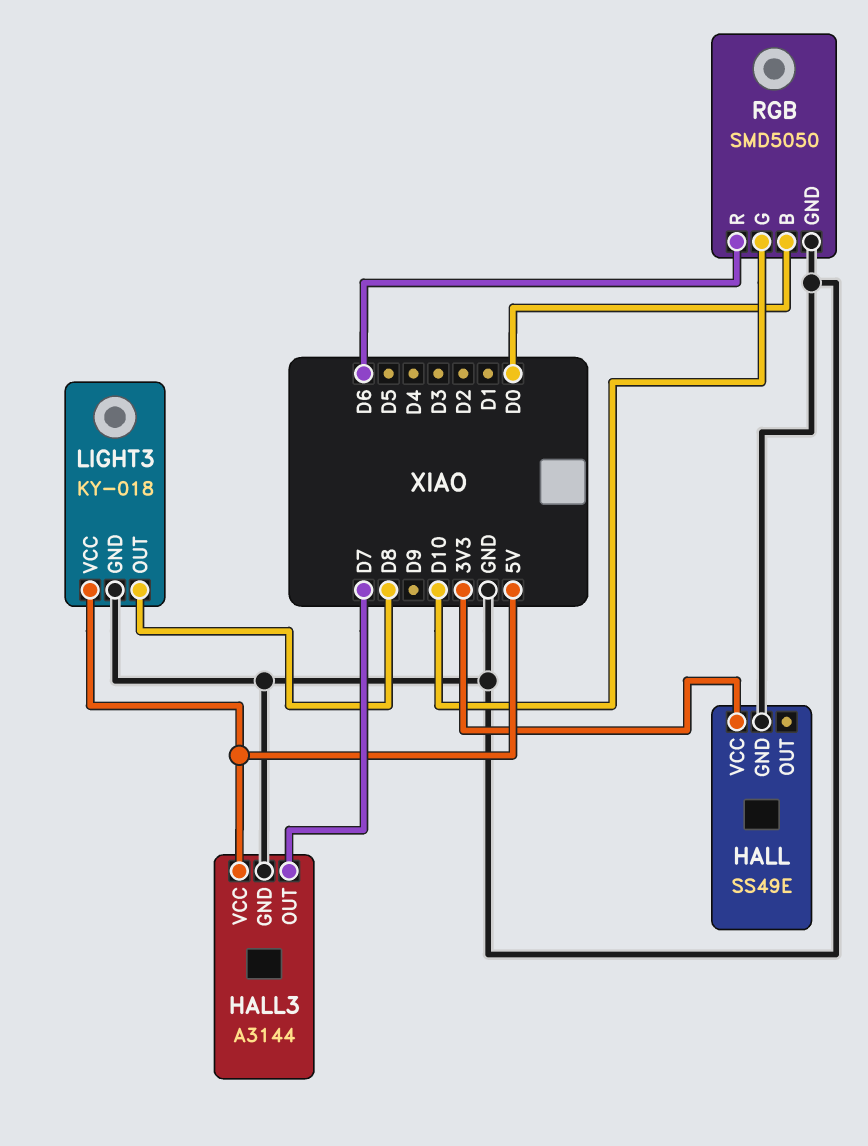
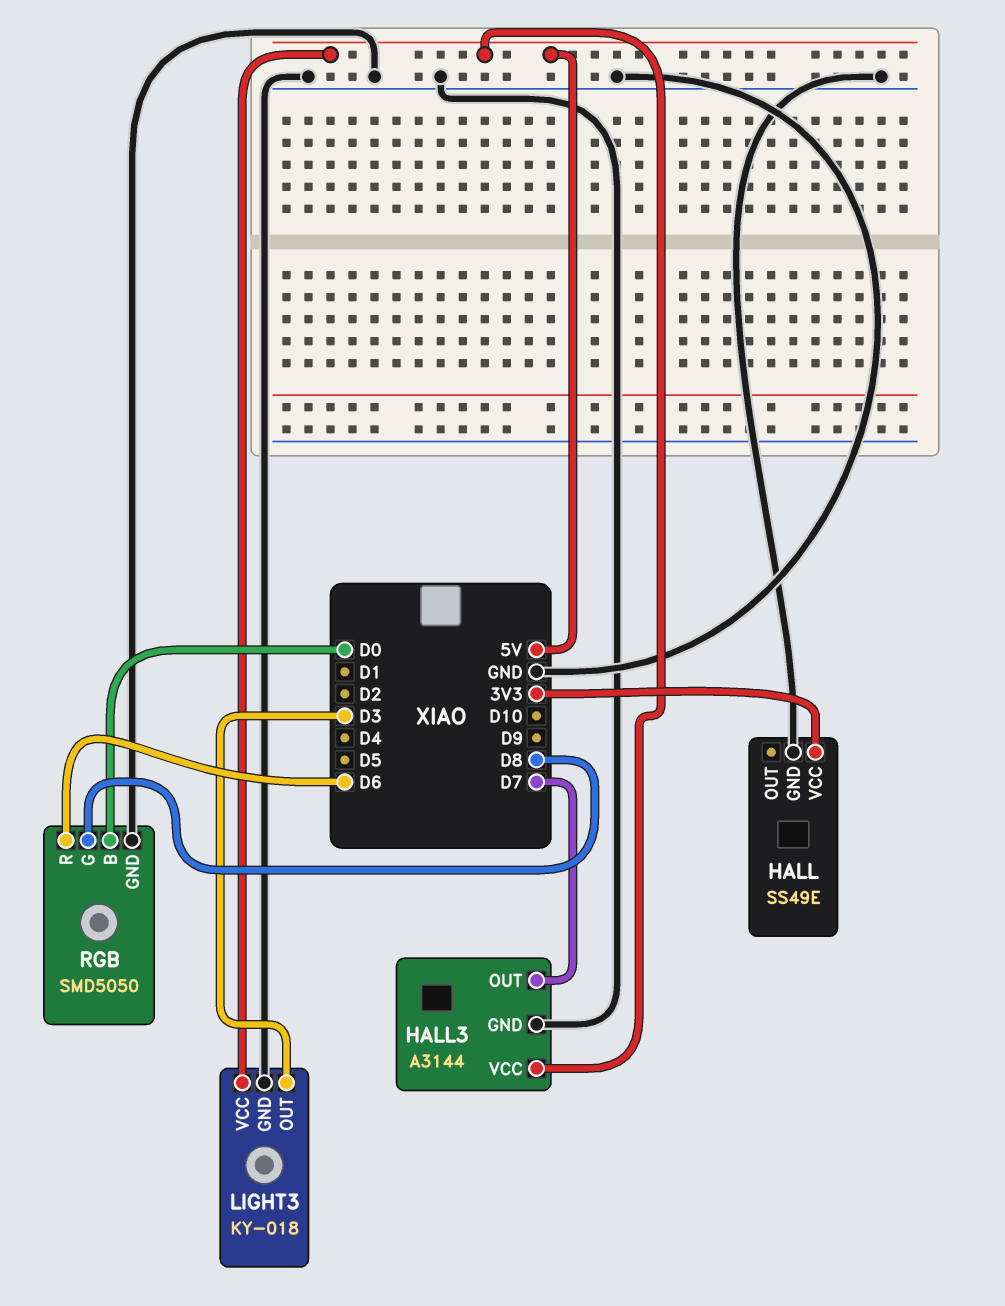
LIGHT3 pin OUT: D8 -> D3
RGB pin G: D10 -> D8

